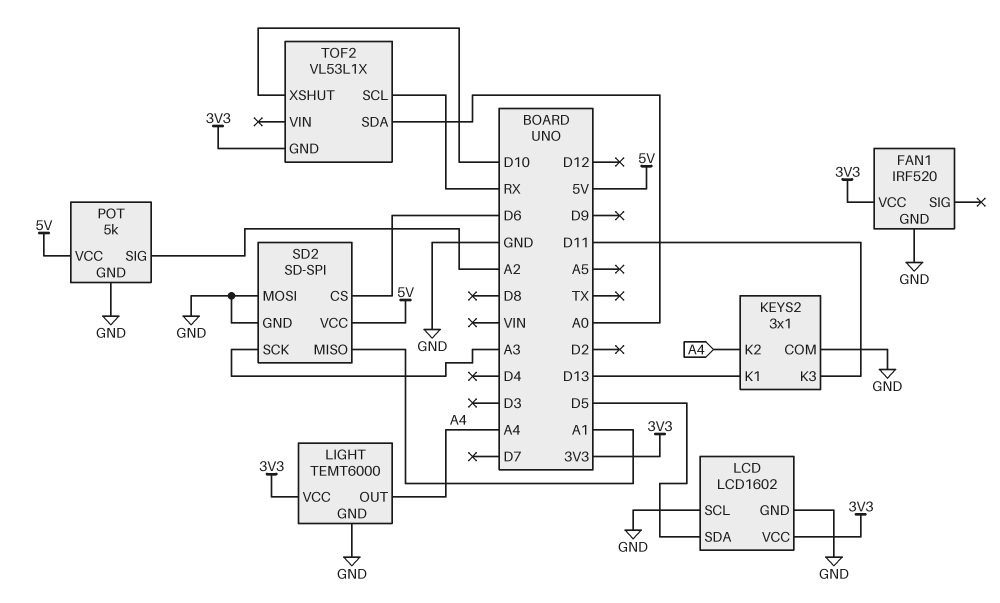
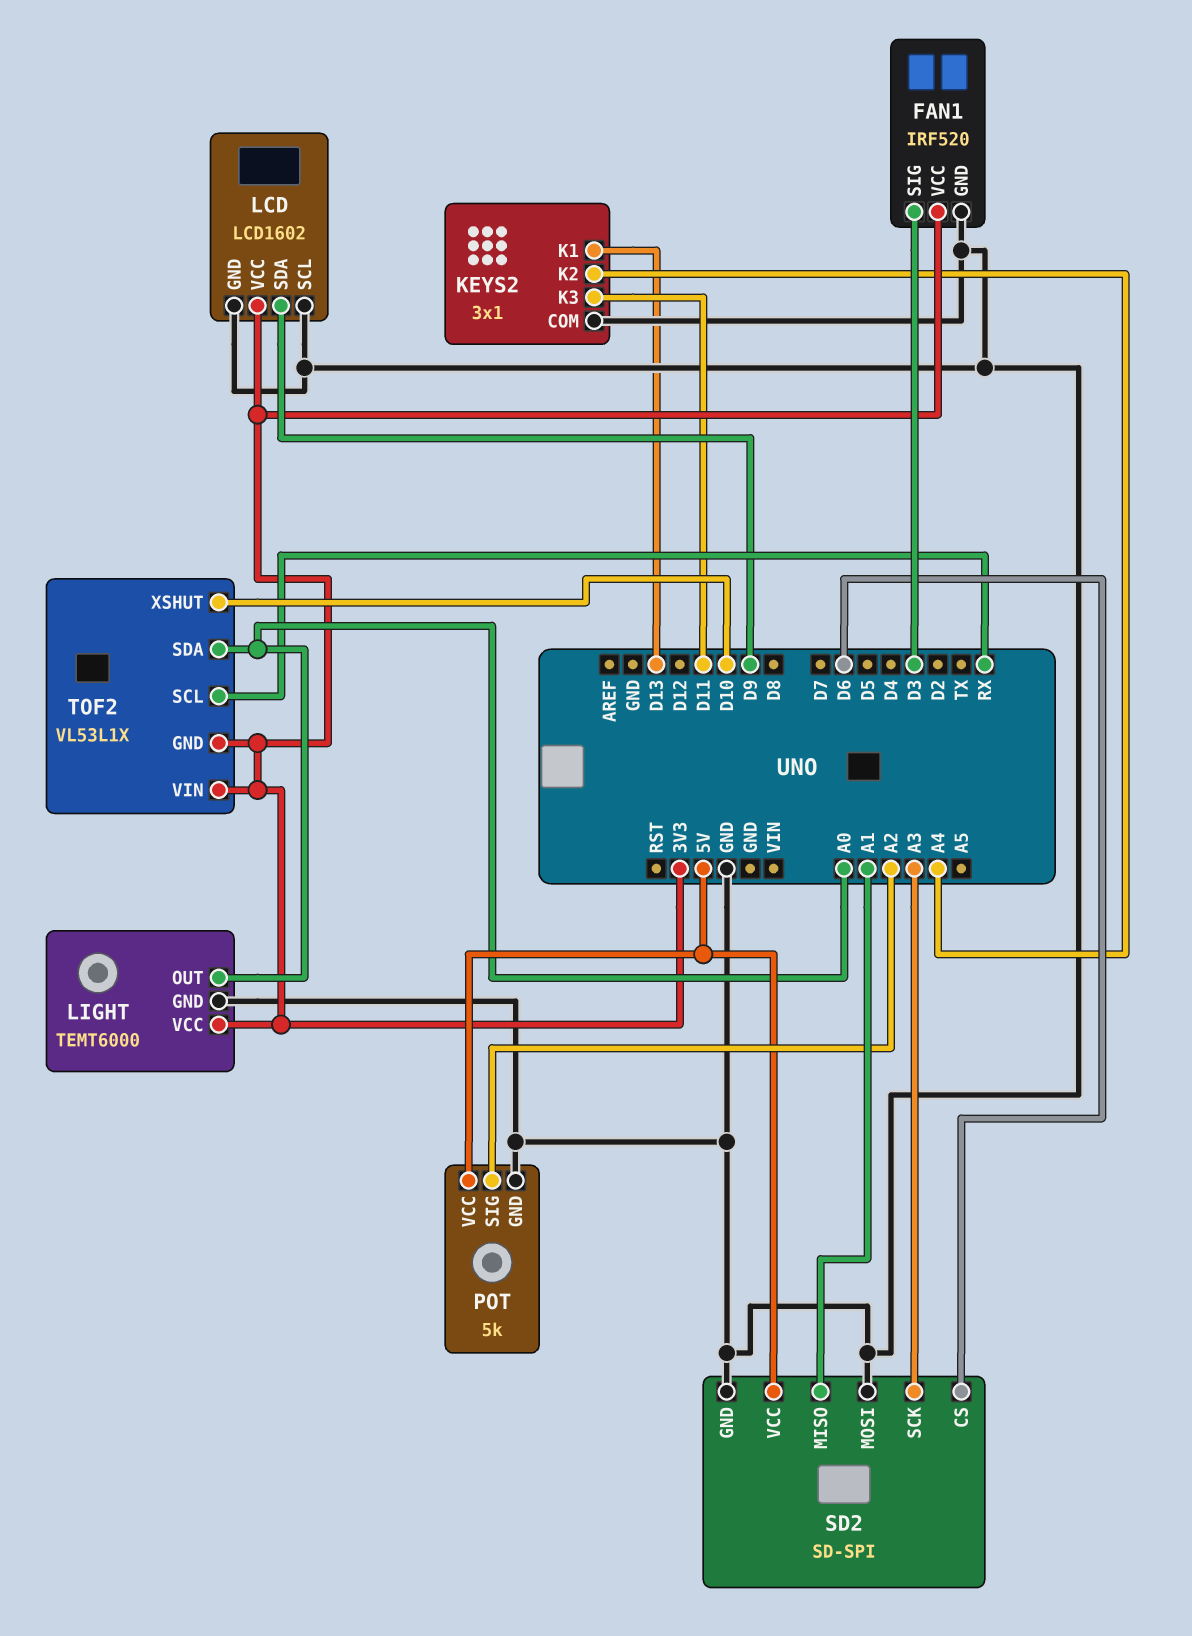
FAN1 pin SIG: none -> D3
LCD pin SDA: D5 -> D9
LIGHT pin OUT: A4 -> A0
TOF2 pin VIN: none -> 3V3

